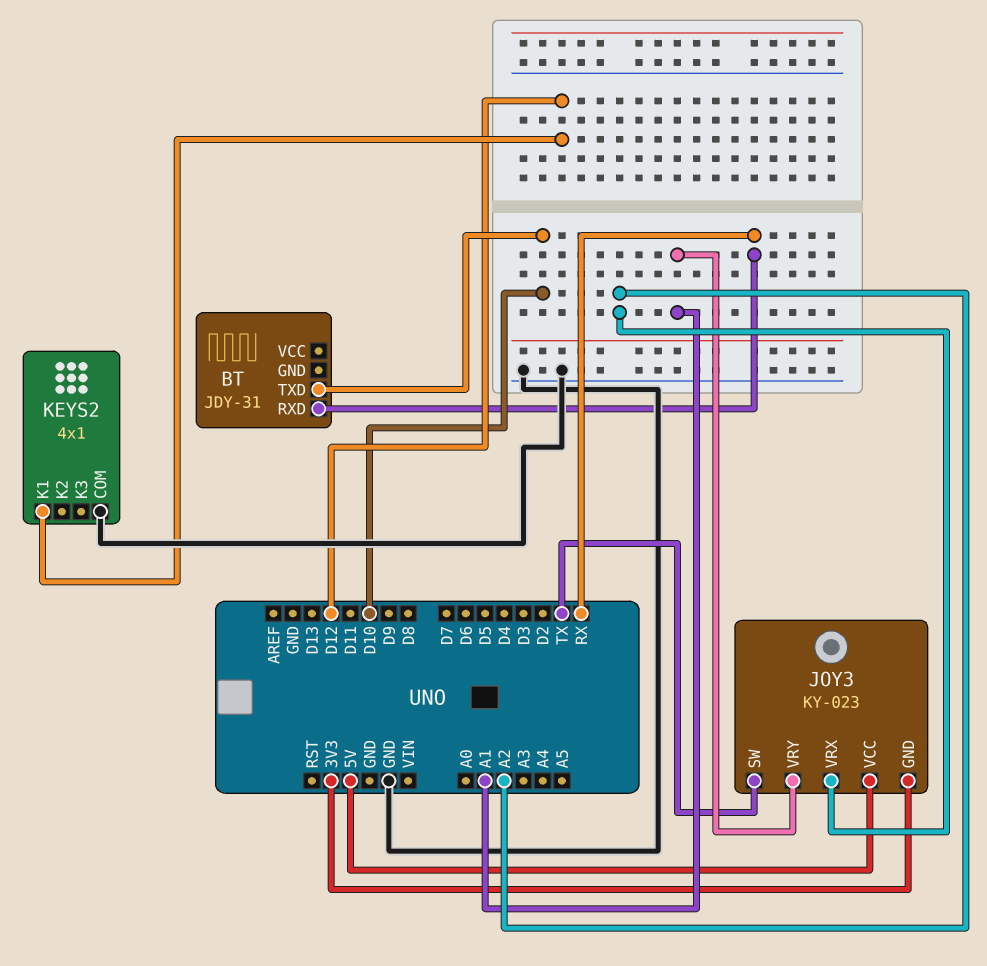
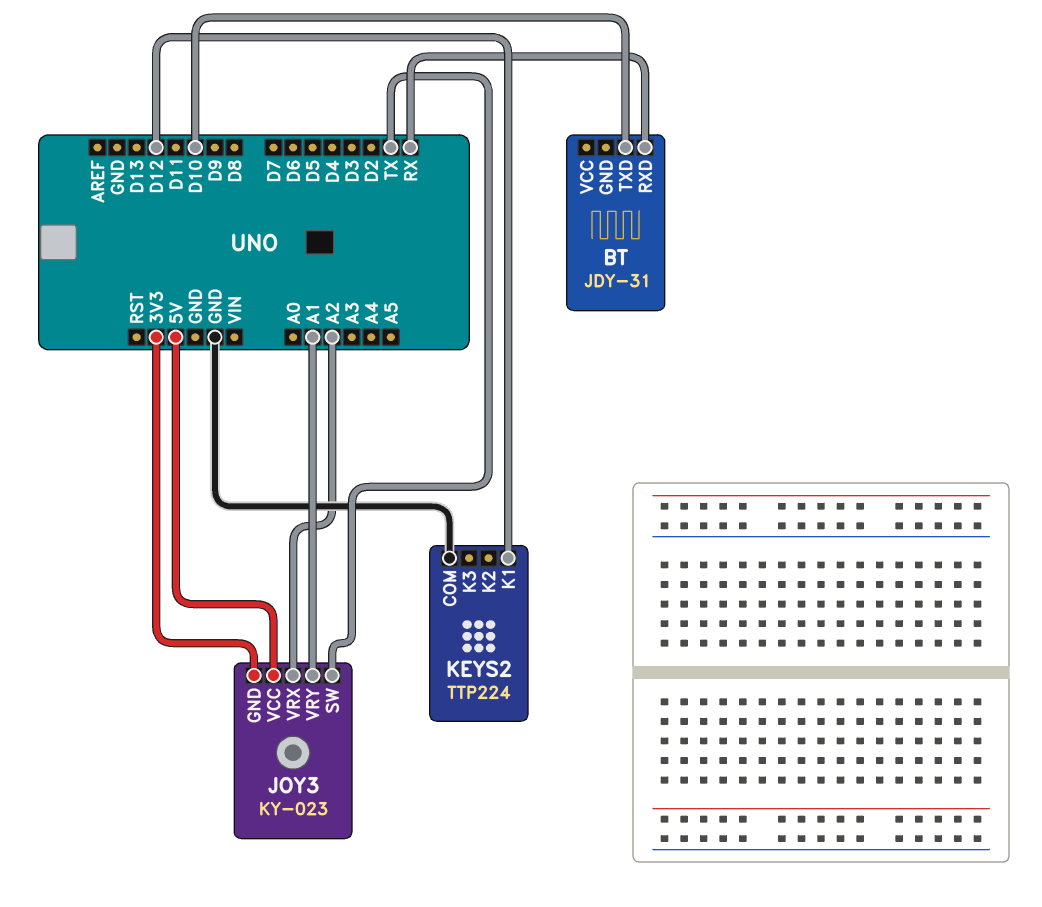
KEYS2: 4x1 -> TTP224

